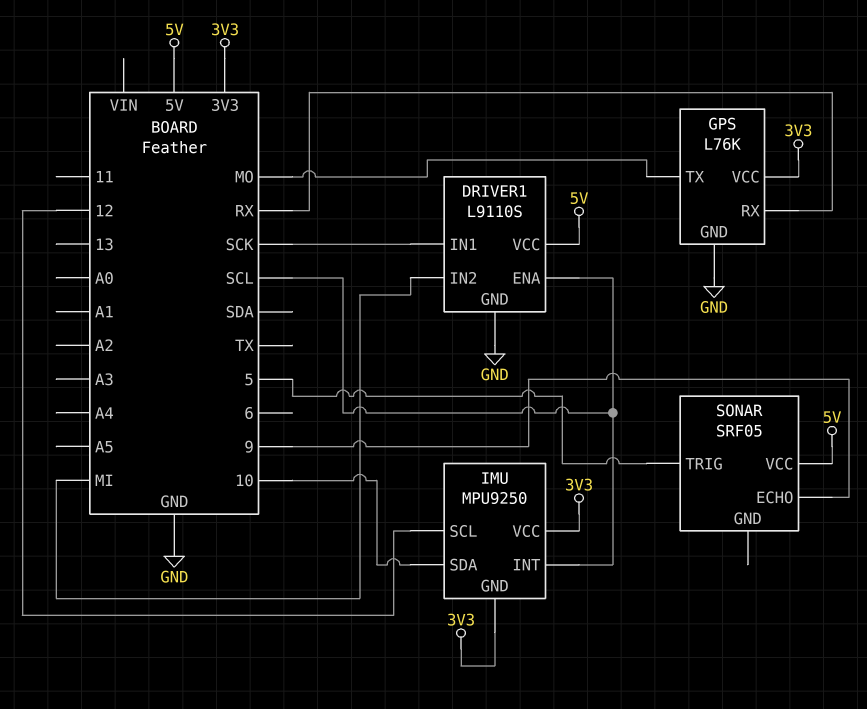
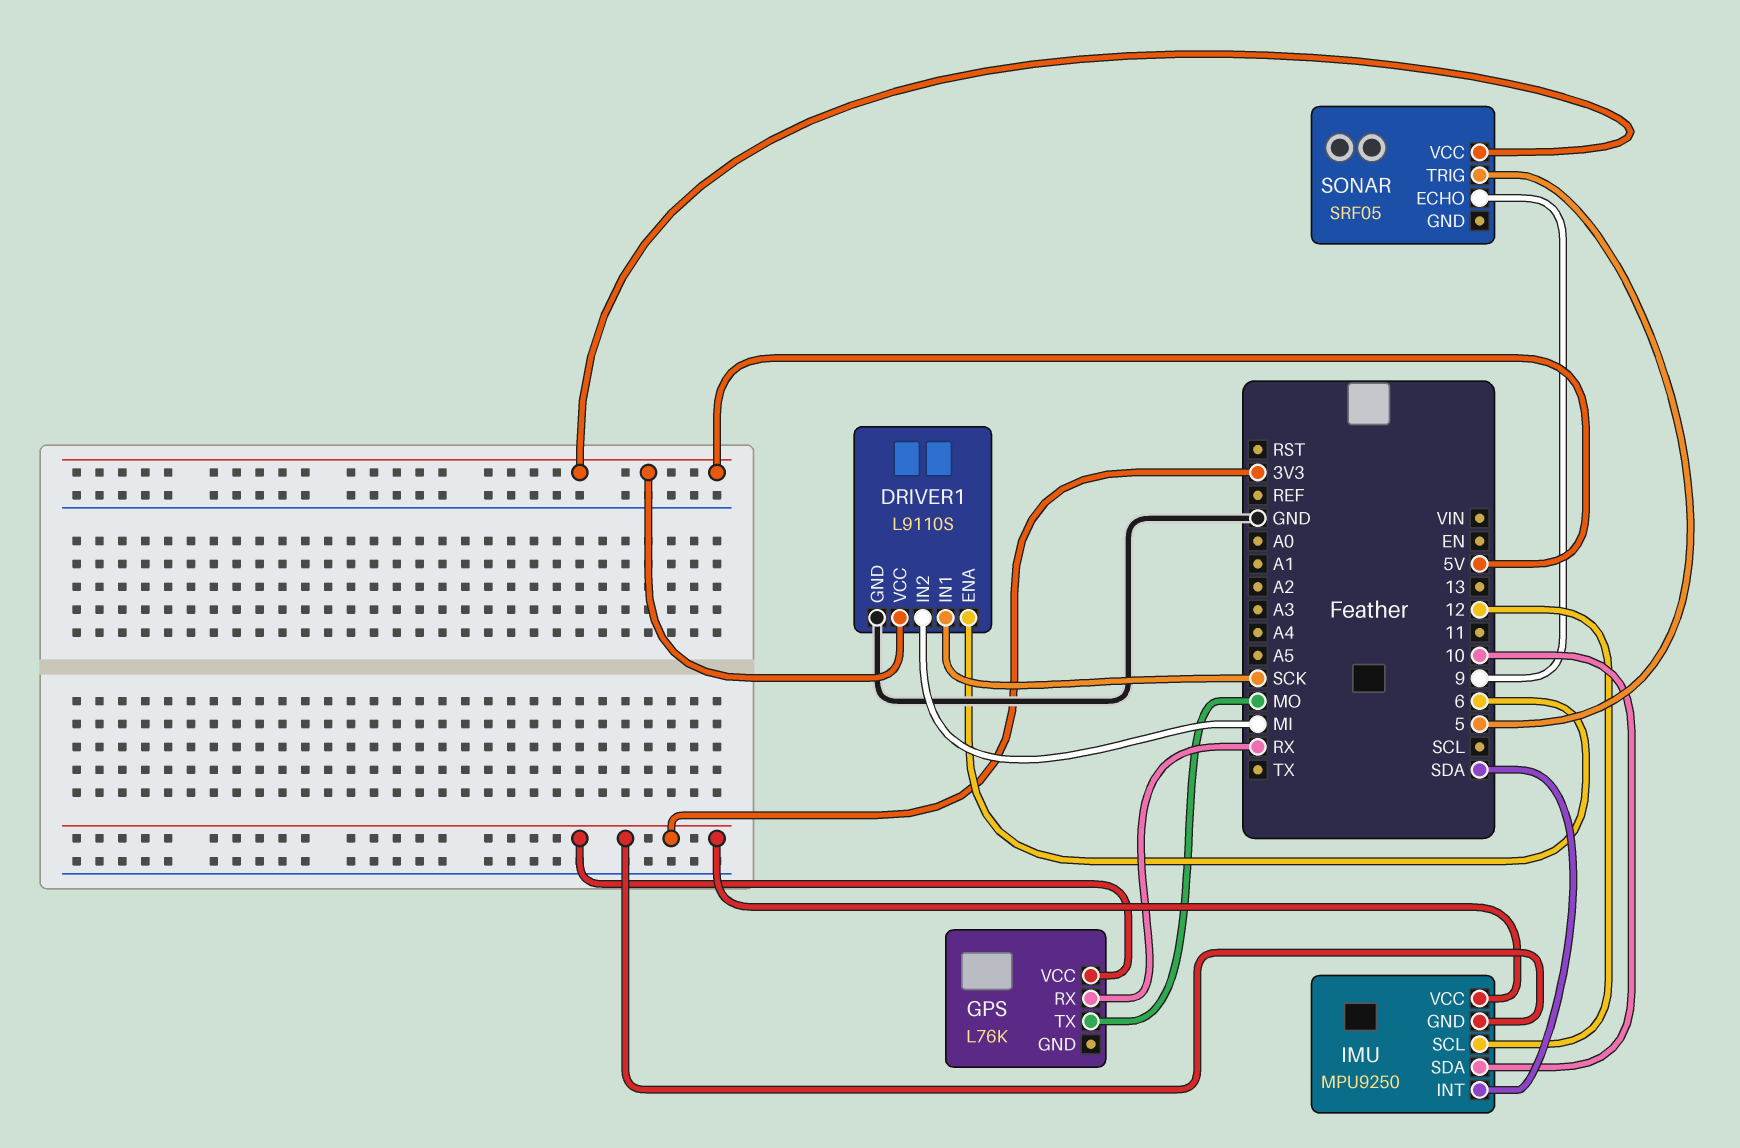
DRIVER1 pin ENA: SCL -> 6
GPS pin GND: GND -> none
IMU pin INT: SCL -> SDA

